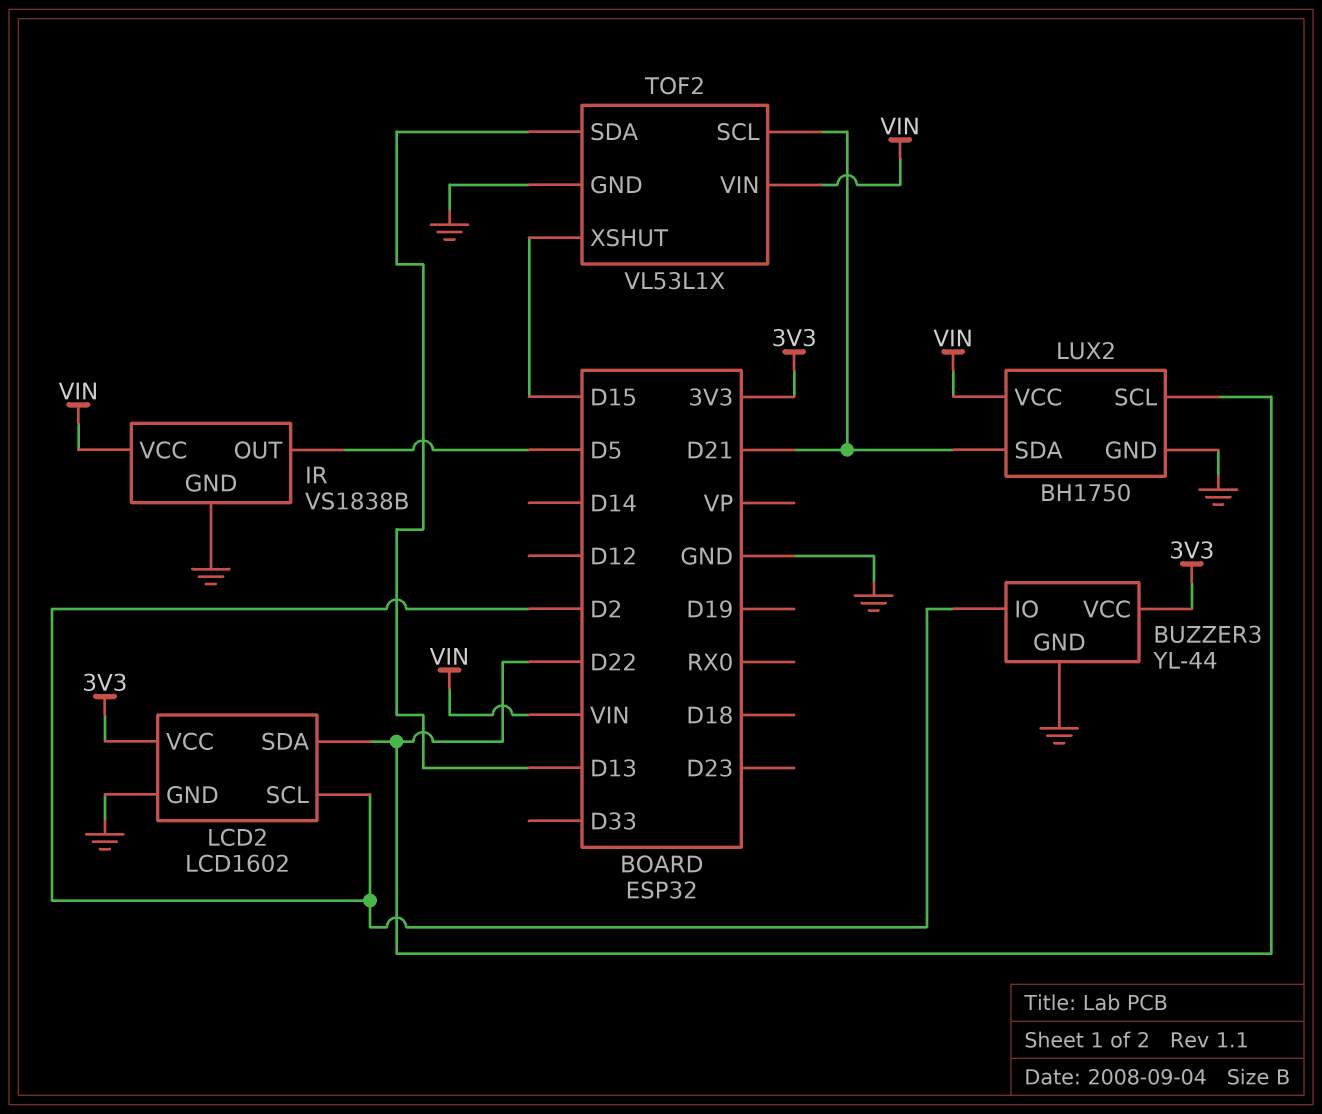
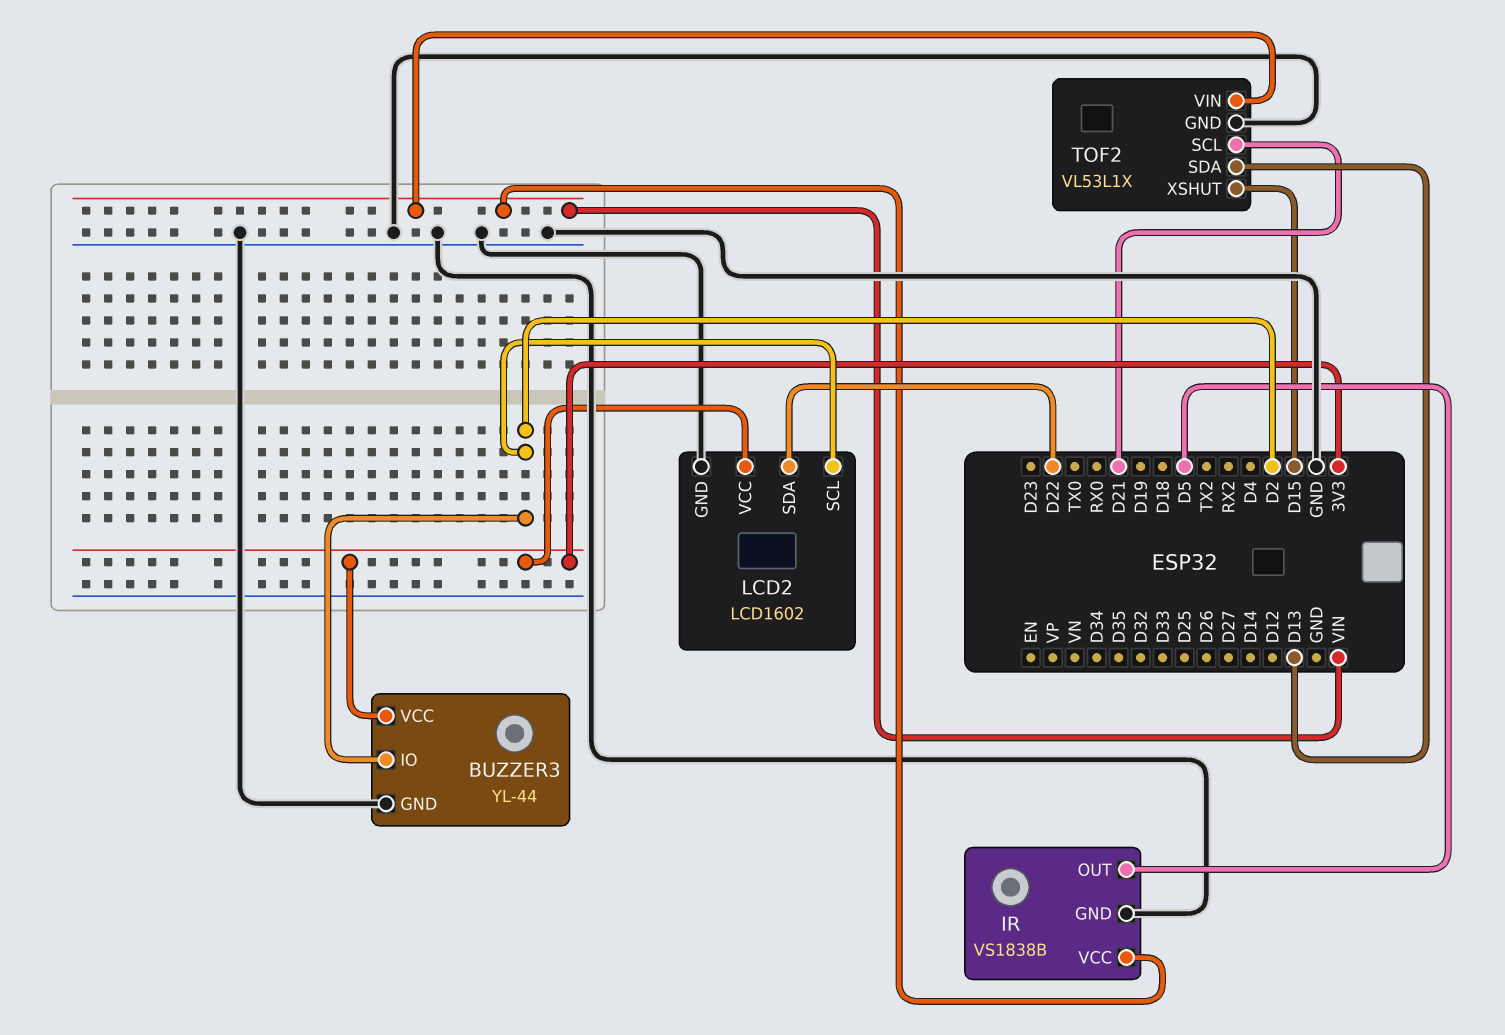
LUX2: BH1750 -> none
LUX2 pin GND: GND -> none
LUX2 pin SCL: D22 -> none
LUX2 pin SDA: D21 -> none
LUX2 pin VCC: VIN -> none

